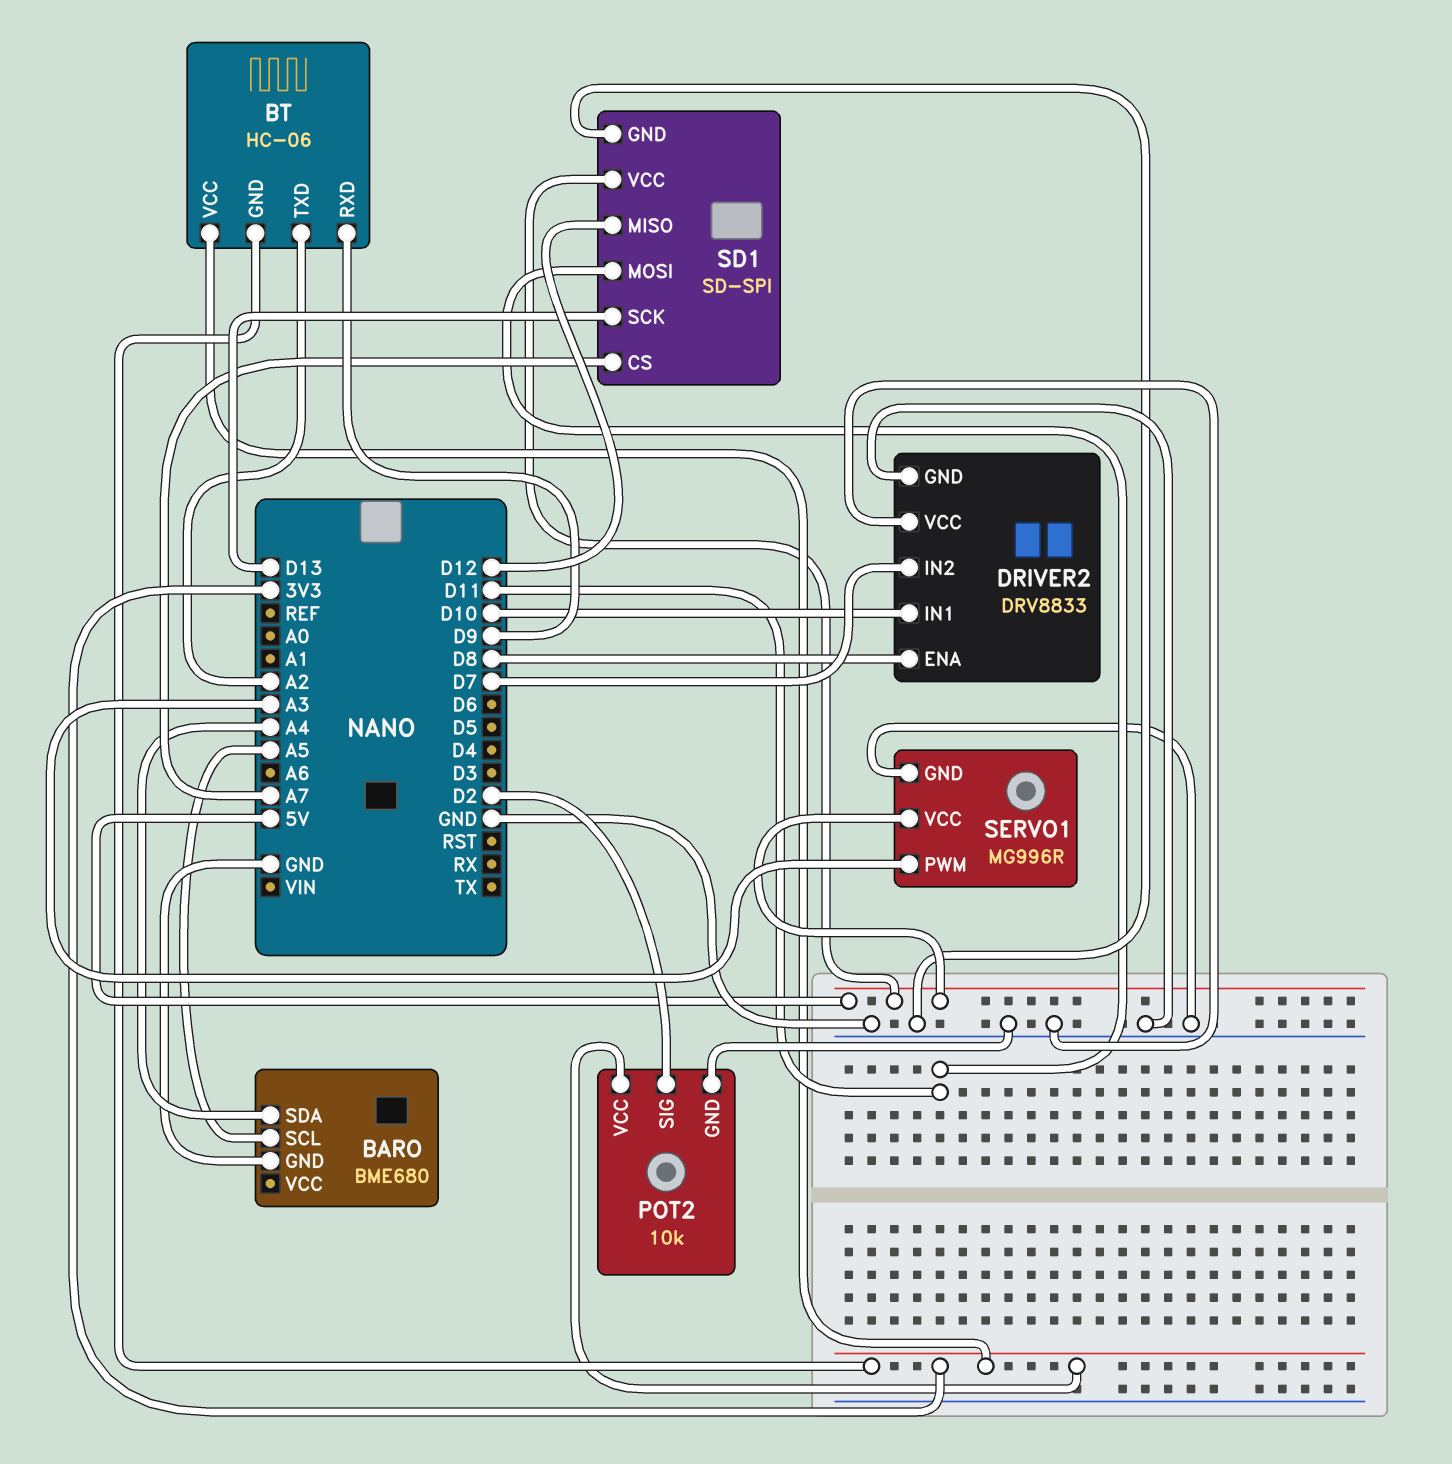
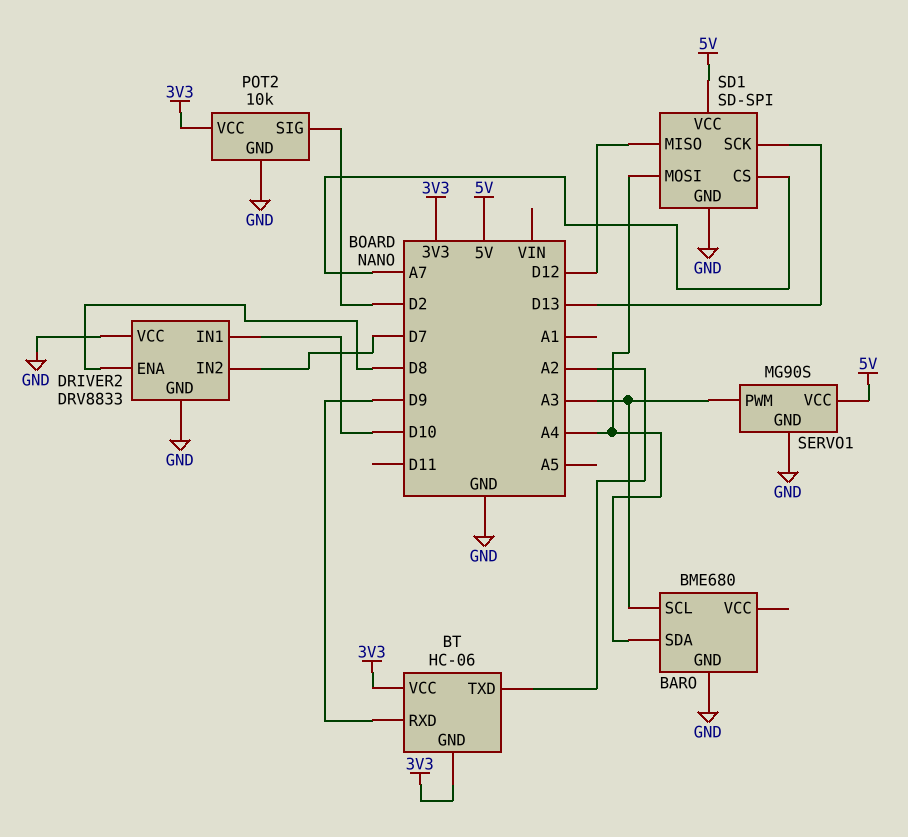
BARO pin SCL: A5 -> A3
SD1 pin MOSI: D11 -> A4
SERVO1: MG996R -> MG90S

